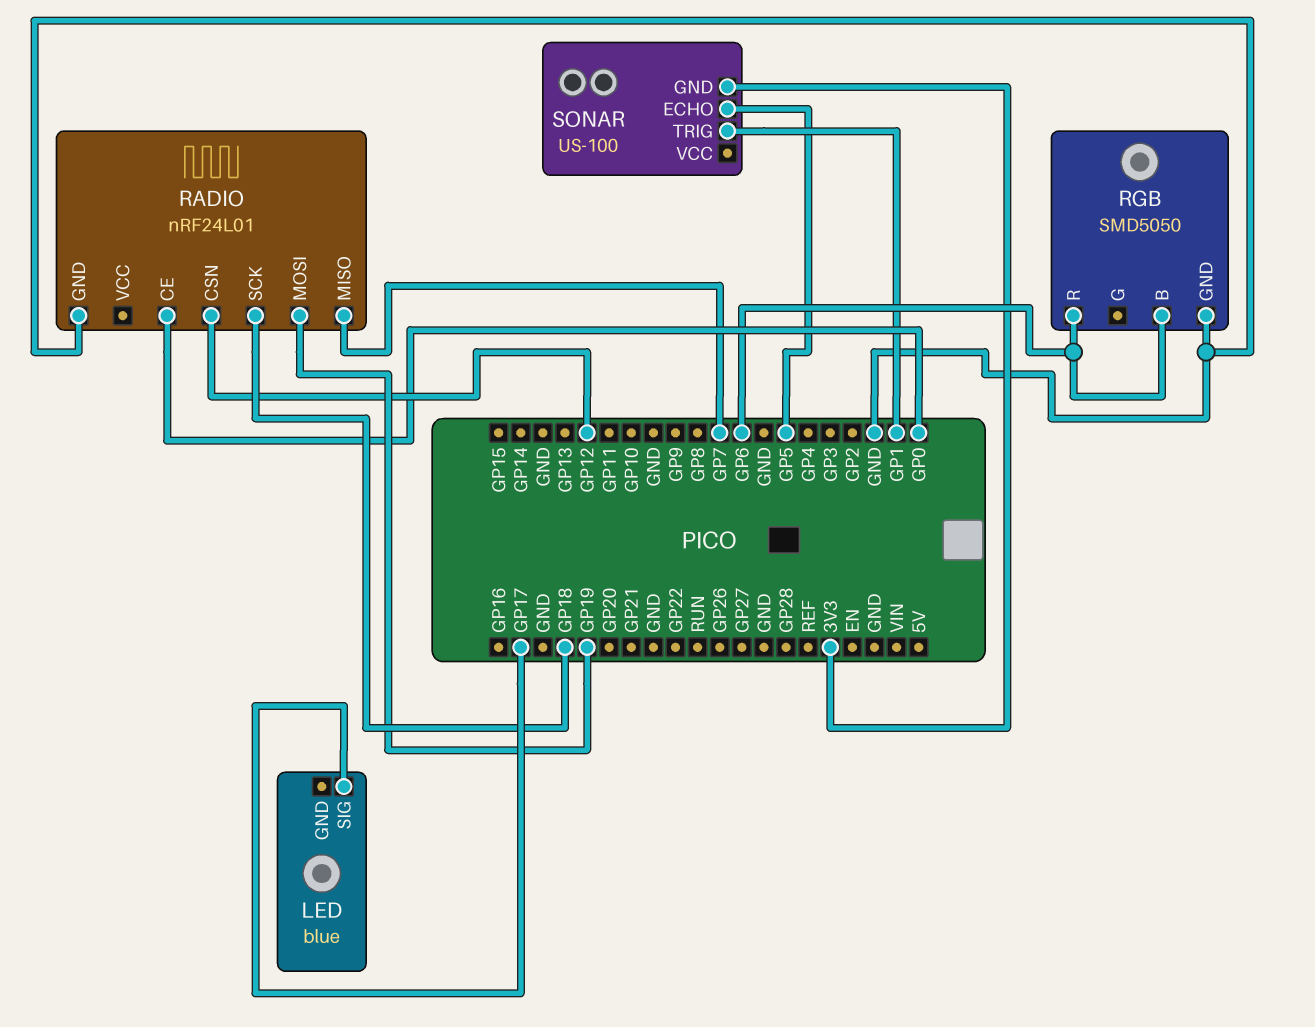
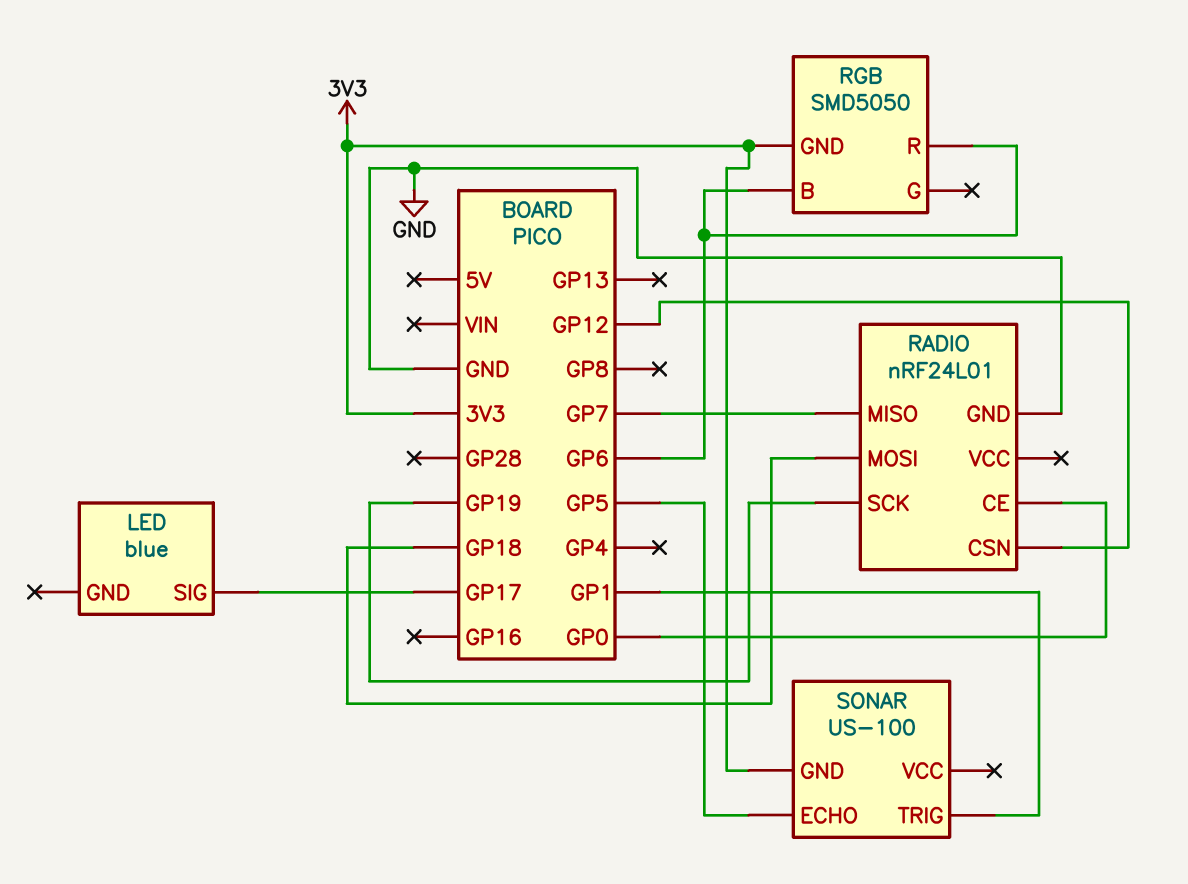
RADIO pin MOSI: GP19 -> GP18
RADIO pin SCK: GP18 -> GP19
RGB pin GND: GND -> 3V3

